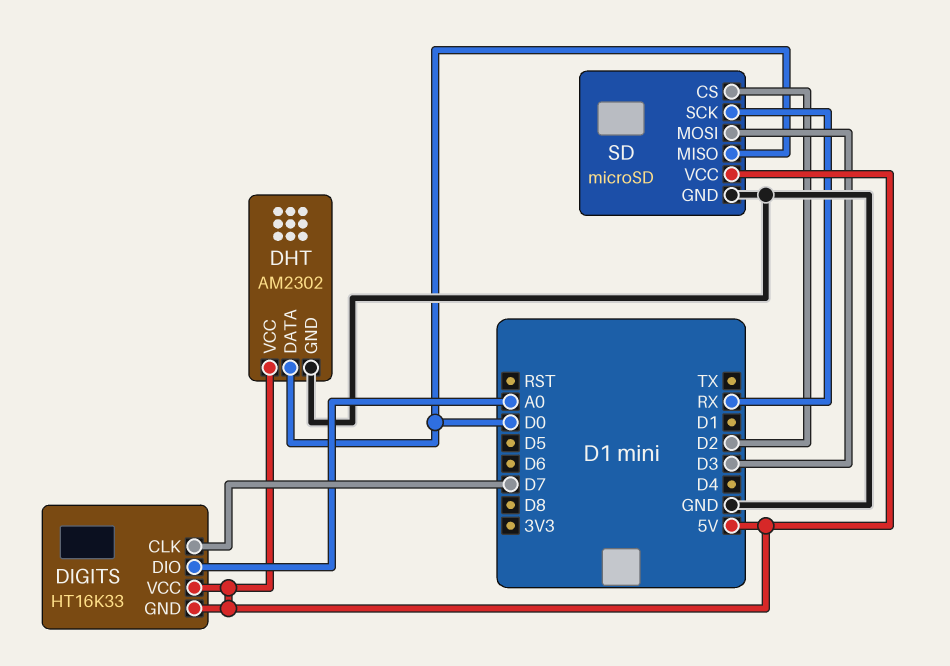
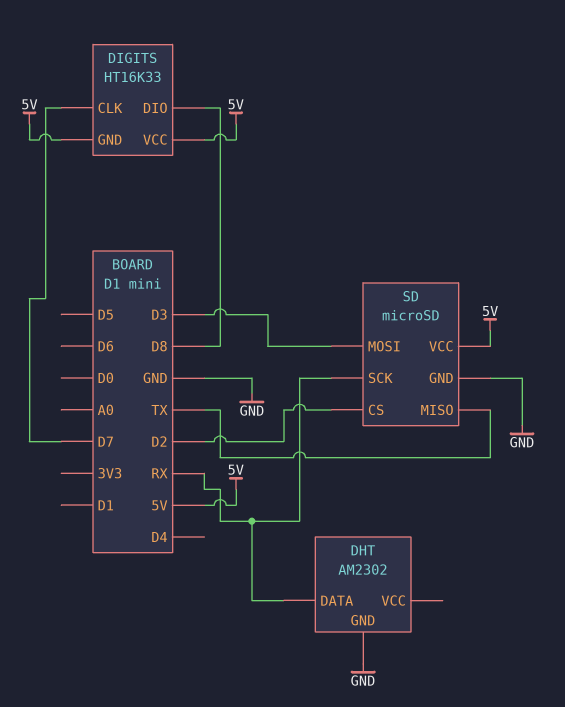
DHT pin DATA: D0 -> RX
DHT pin VCC: 5V -> none
DIGITS pin DIO: A0 -> D8
SD pin MISO: D0 -> TX

